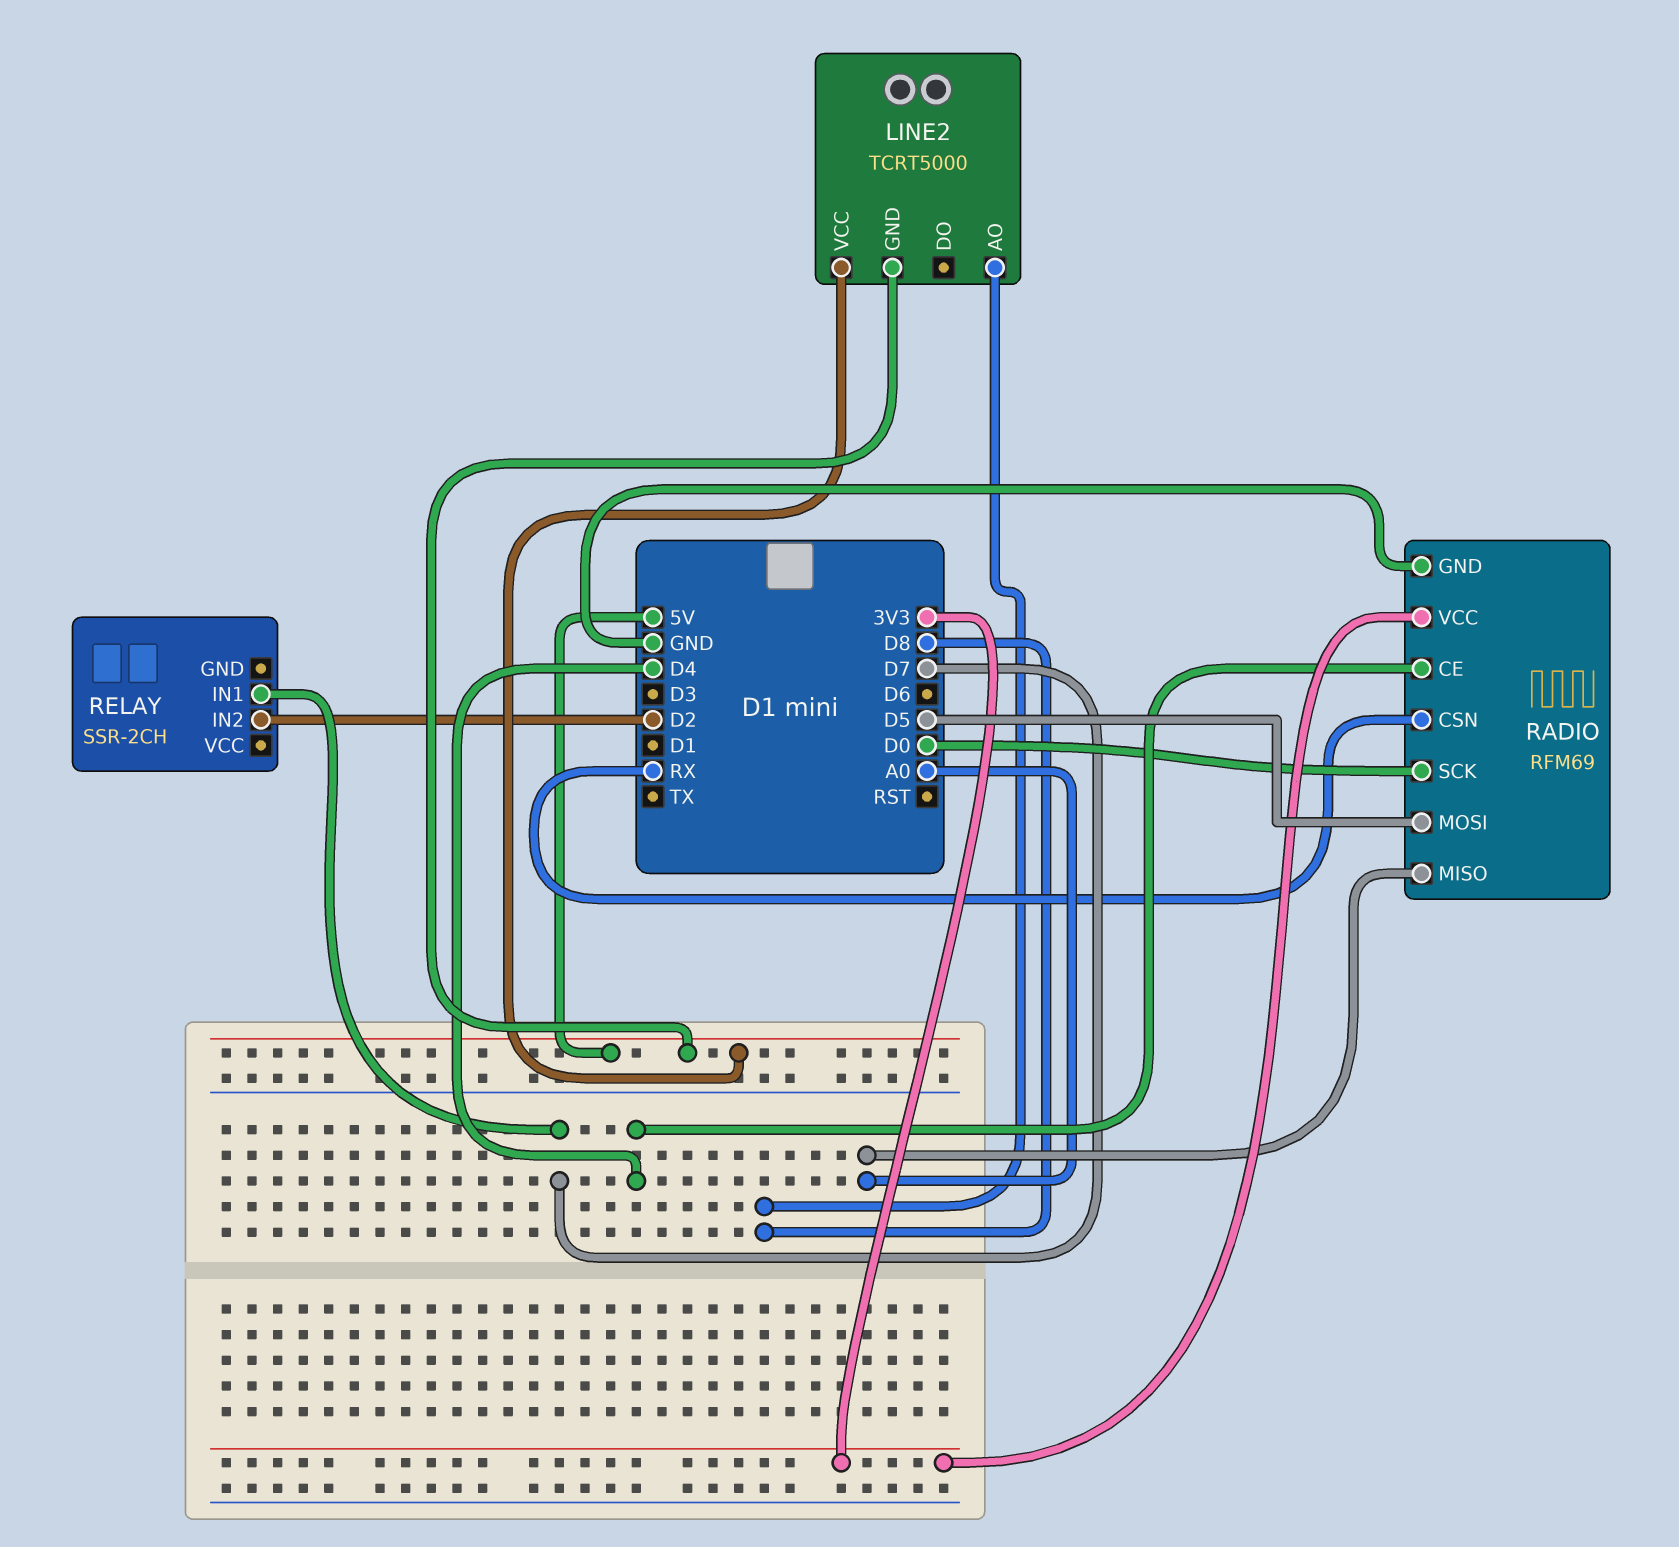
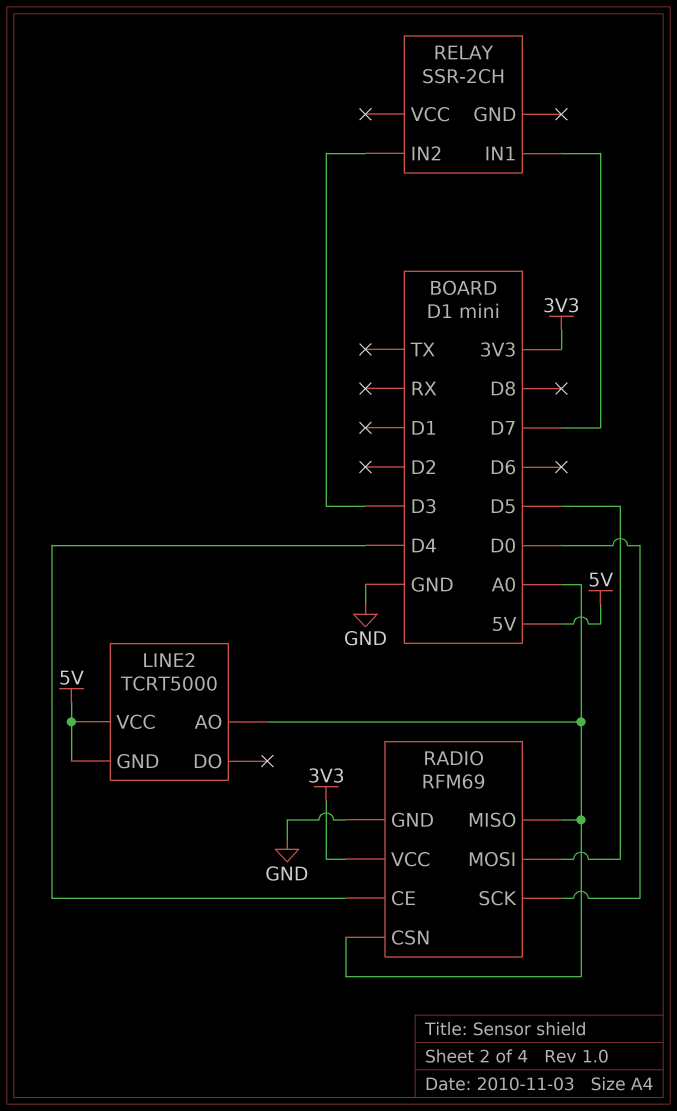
LINE2 pin AO: D8 -> A0
RADIO pin CSN: RX -> A0
RELAY pin IN2: D2 -> D3

